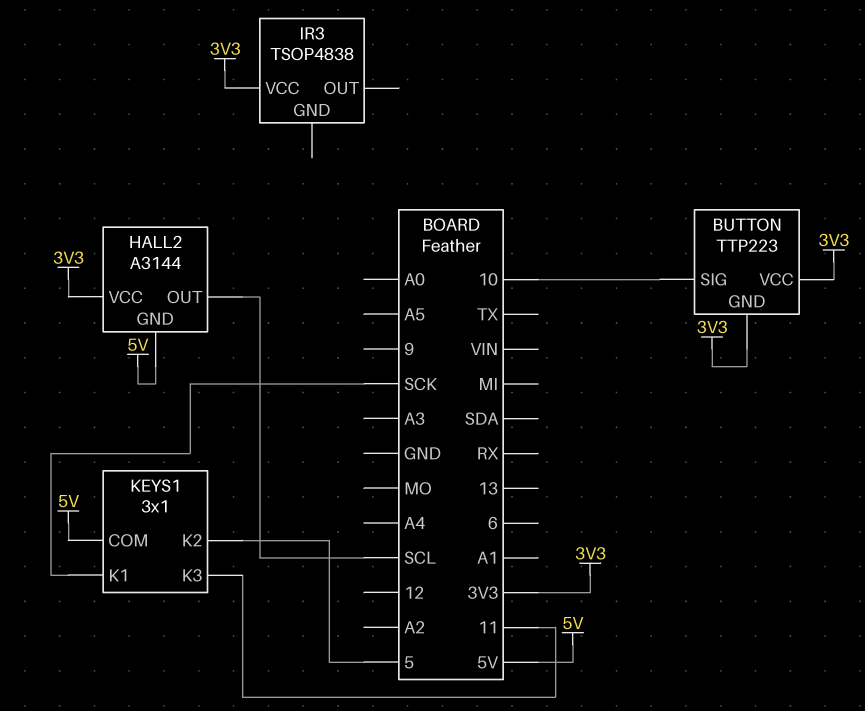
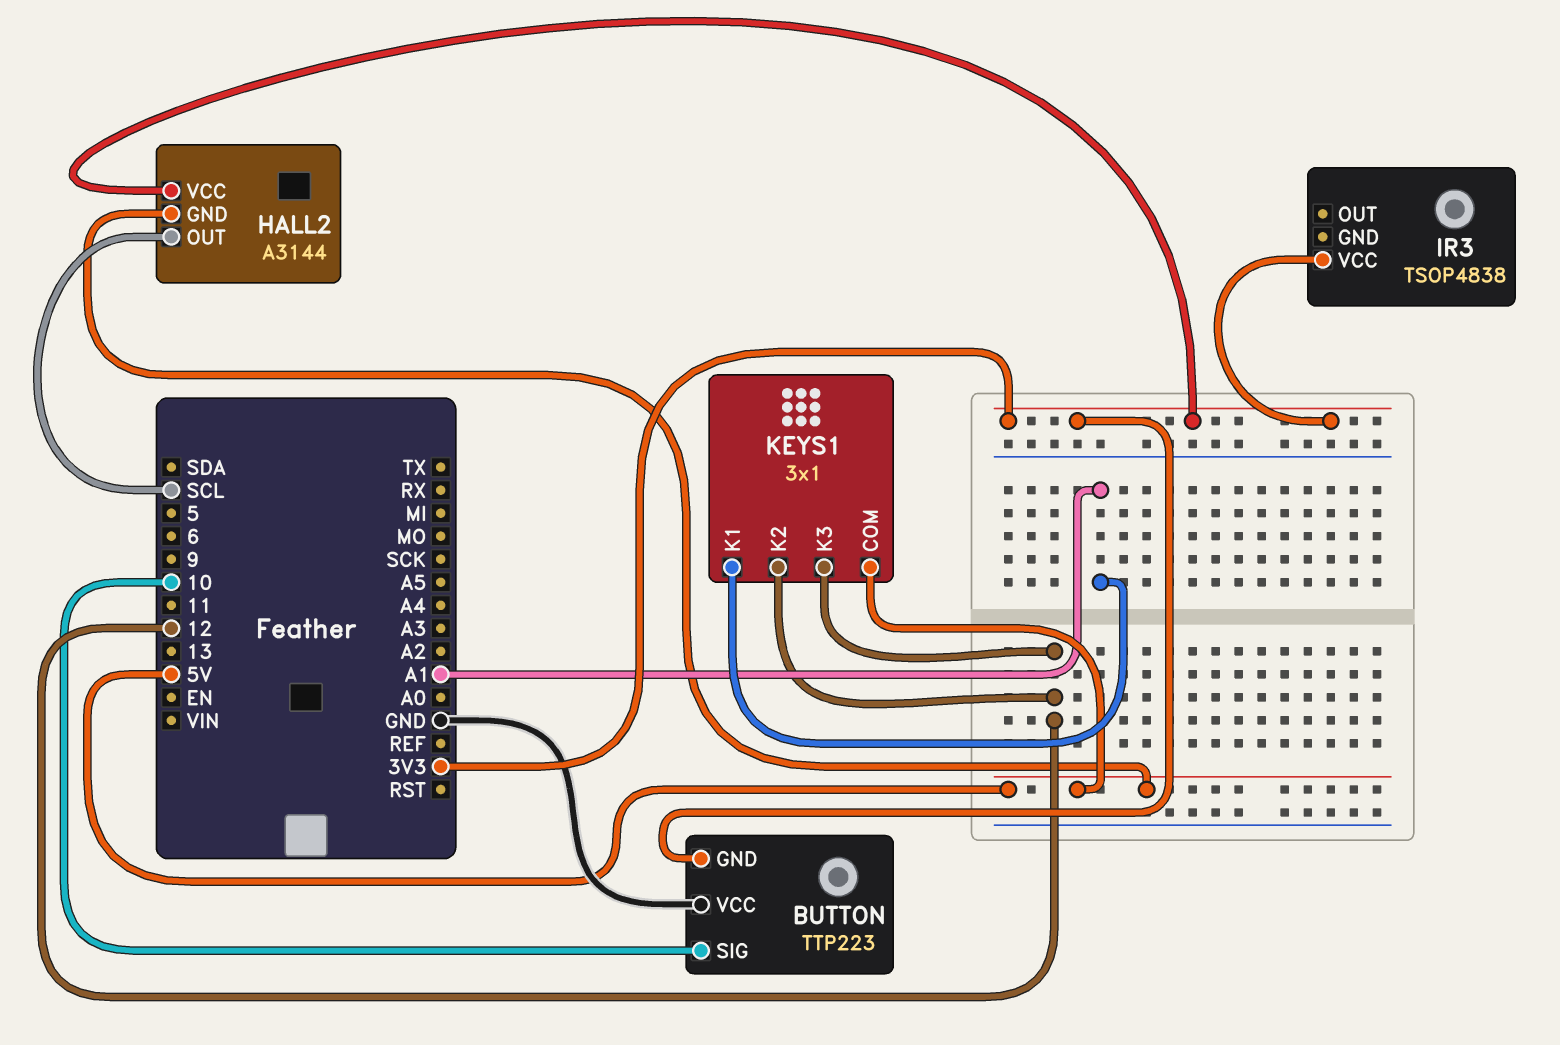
BUTTON pin VCC: 3V3 -> GND
KEYS1 pin K1: SCK -> A1
KEYS1 pin K2: 5 -> 12
KEYS1 pin K3: 11 -> 12

